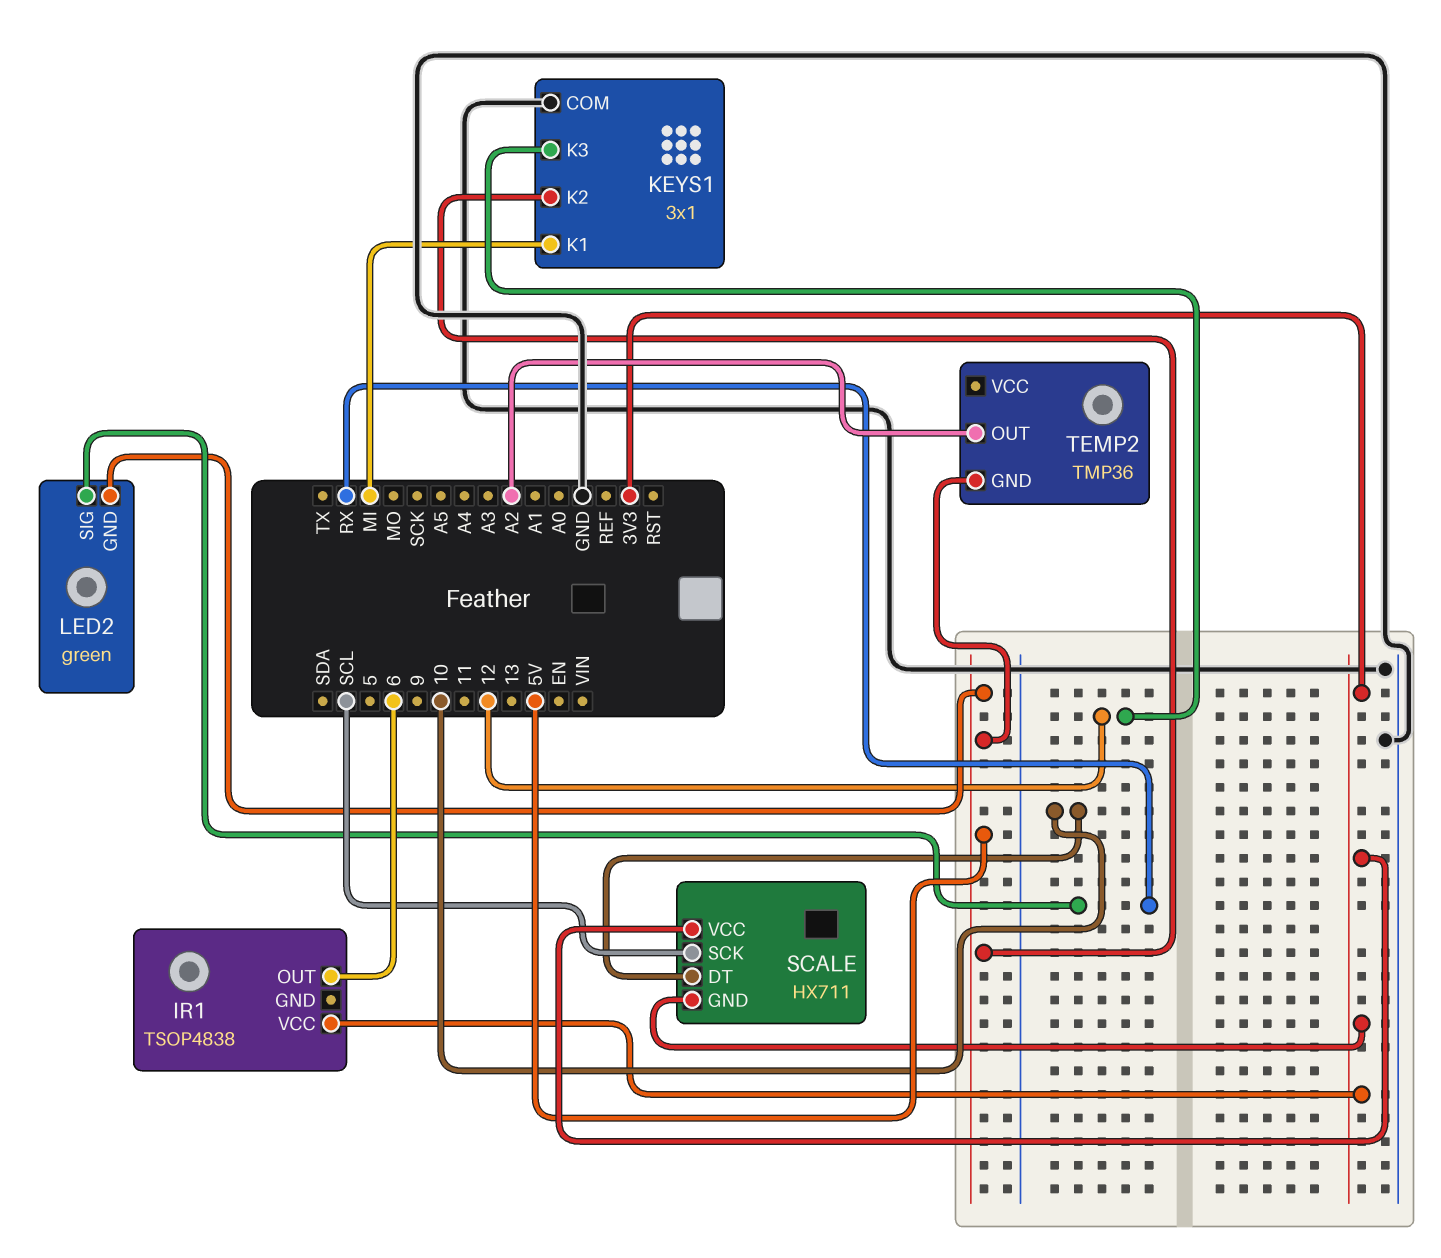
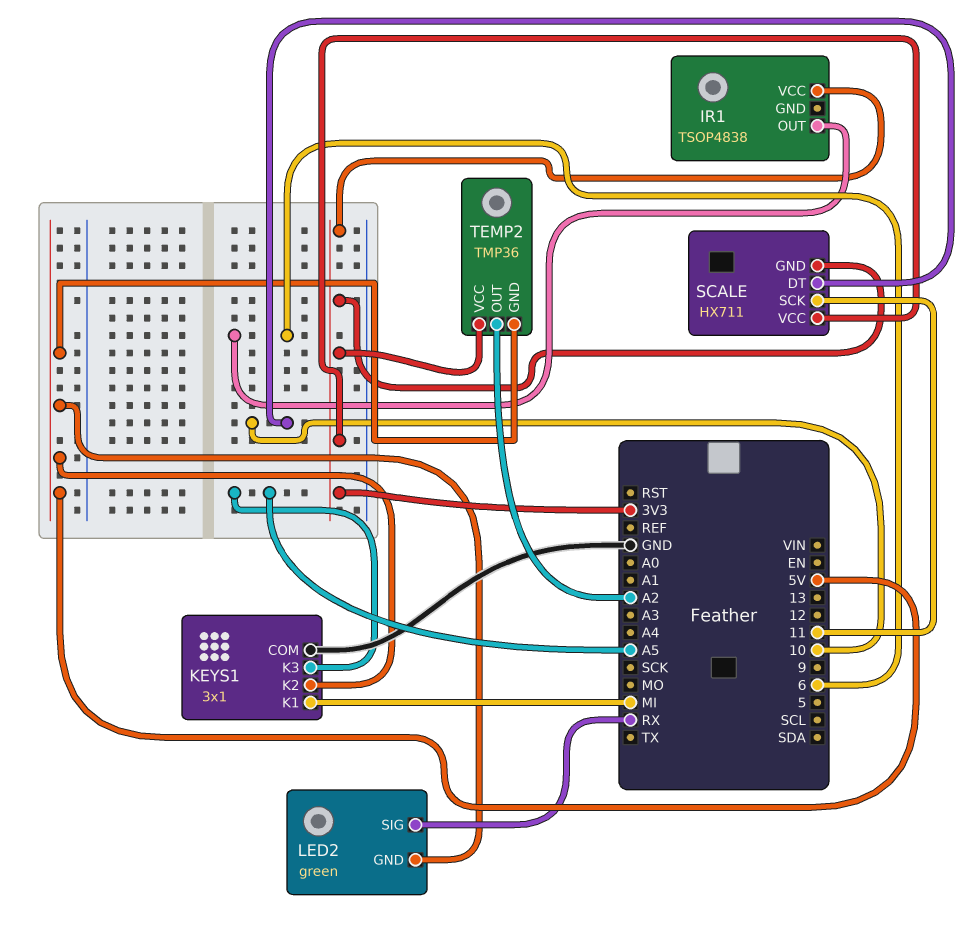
KEYS1 pin K3: 12 -> A5
SCALE pin SCK: SCL -> 11
TEMP2 pin VCC: none -> 3V3

